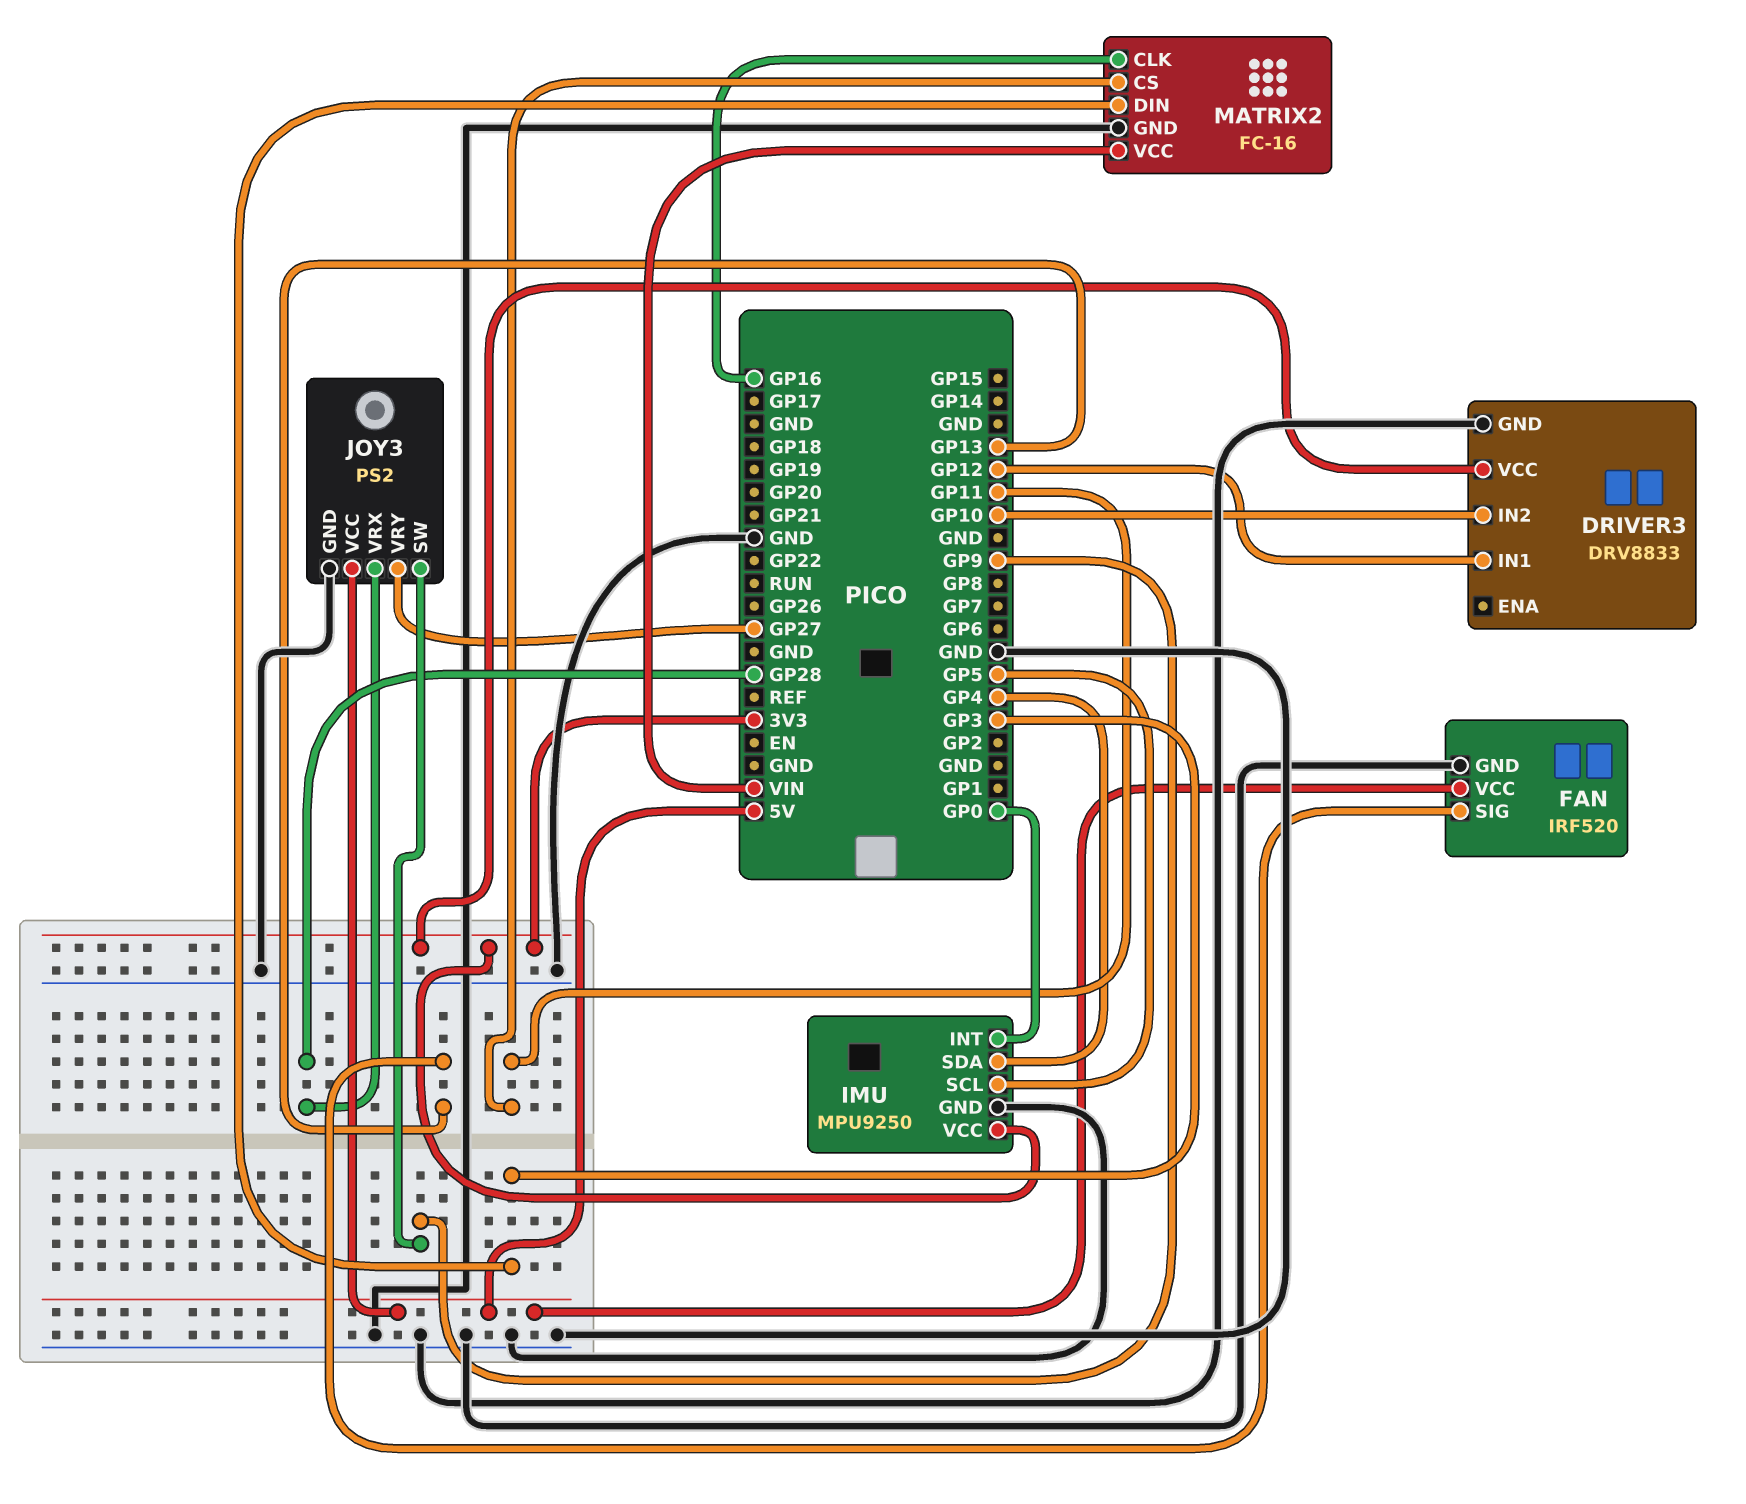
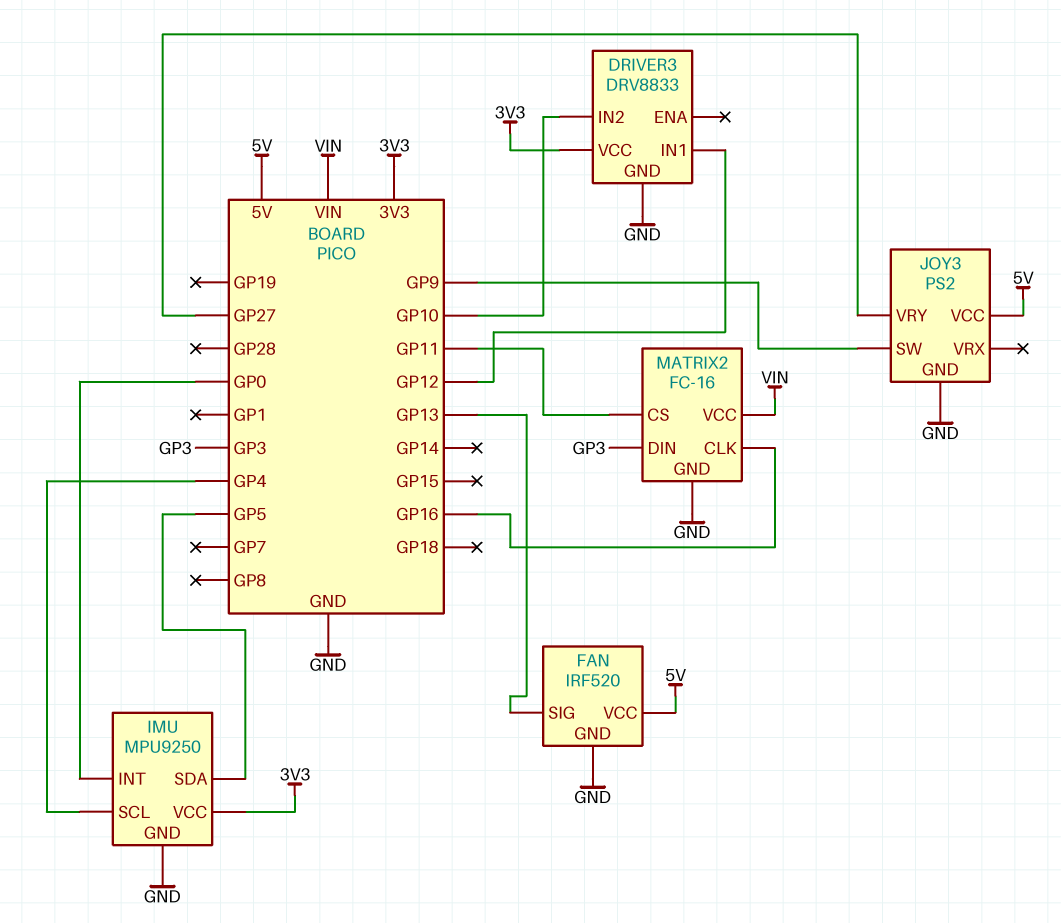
IMU pin SCL: GP5 -> GP4
IMU pin SDA: GP4 -> GP5
JOY3 pin VRX: GP28 -> none

